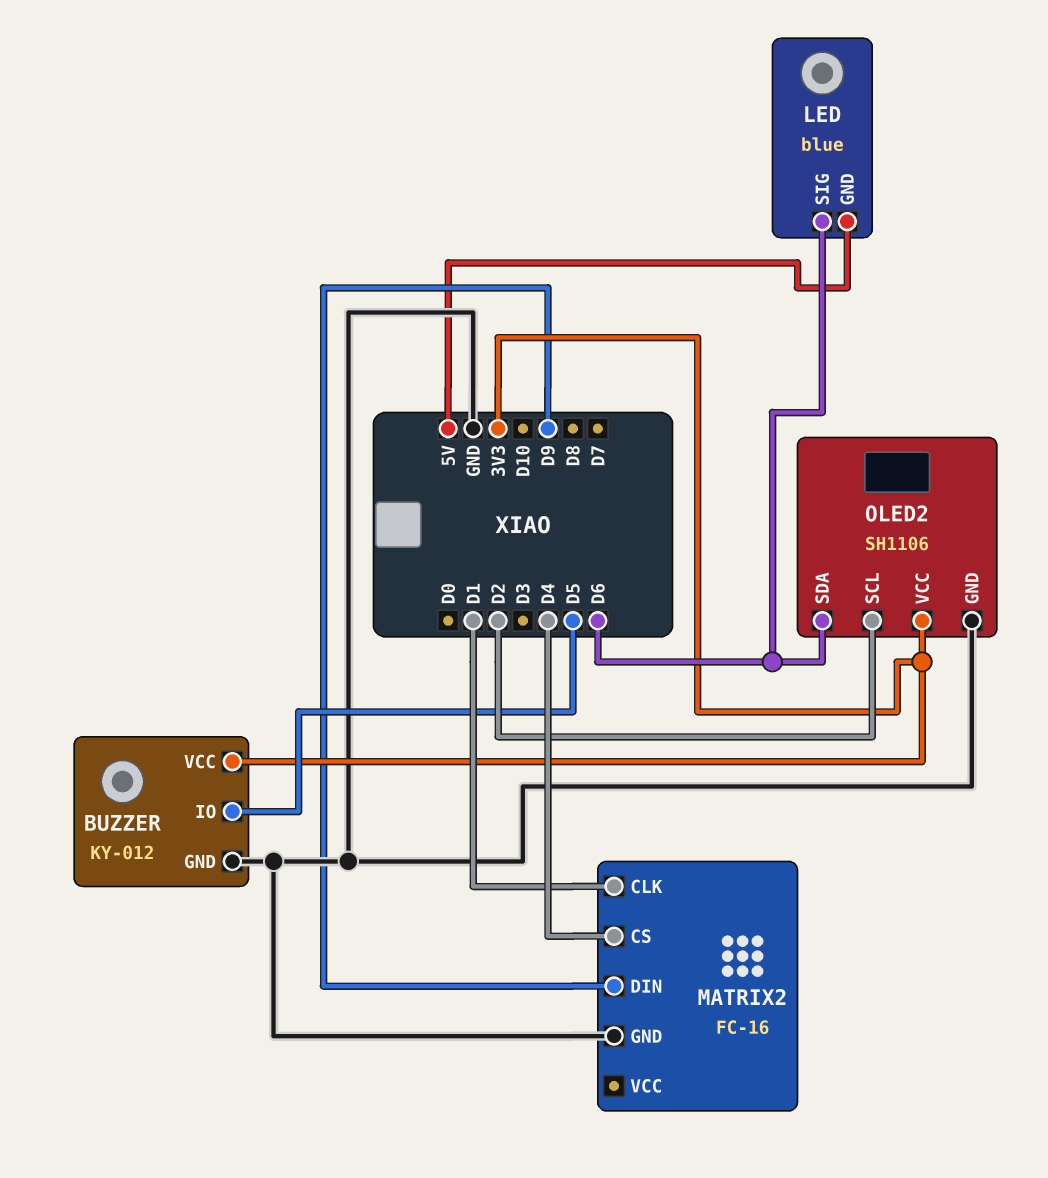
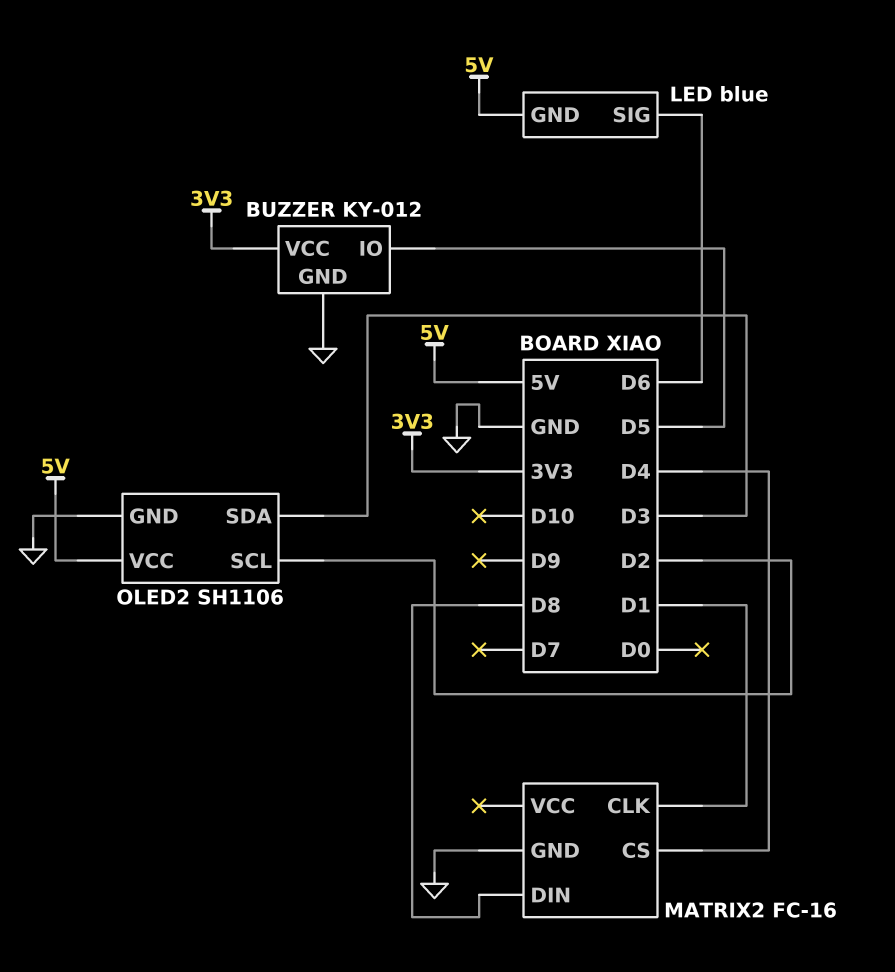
MATRIX2 pin DIN: D9 -> D8
OLED2 pin SDA: D6 -> D3
OLED2 pin VCC: 3V3 -> 5V

